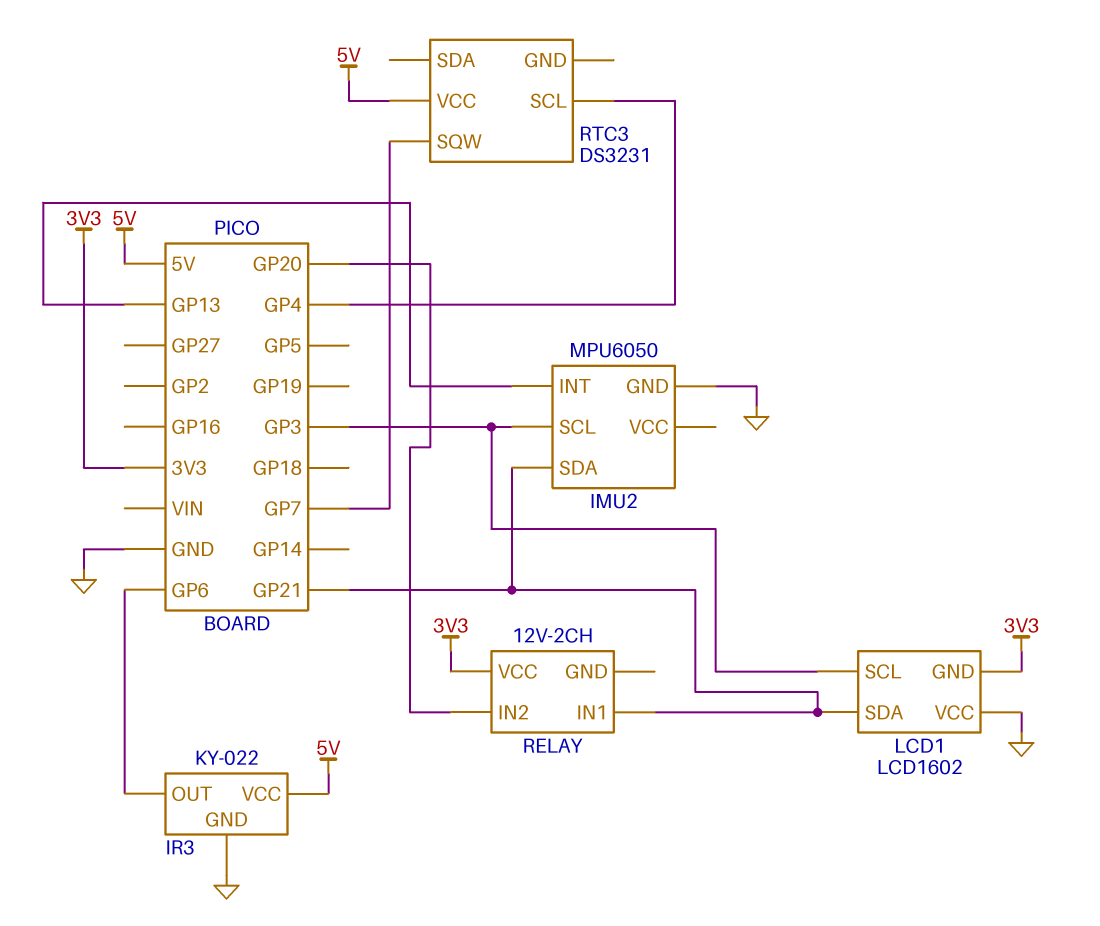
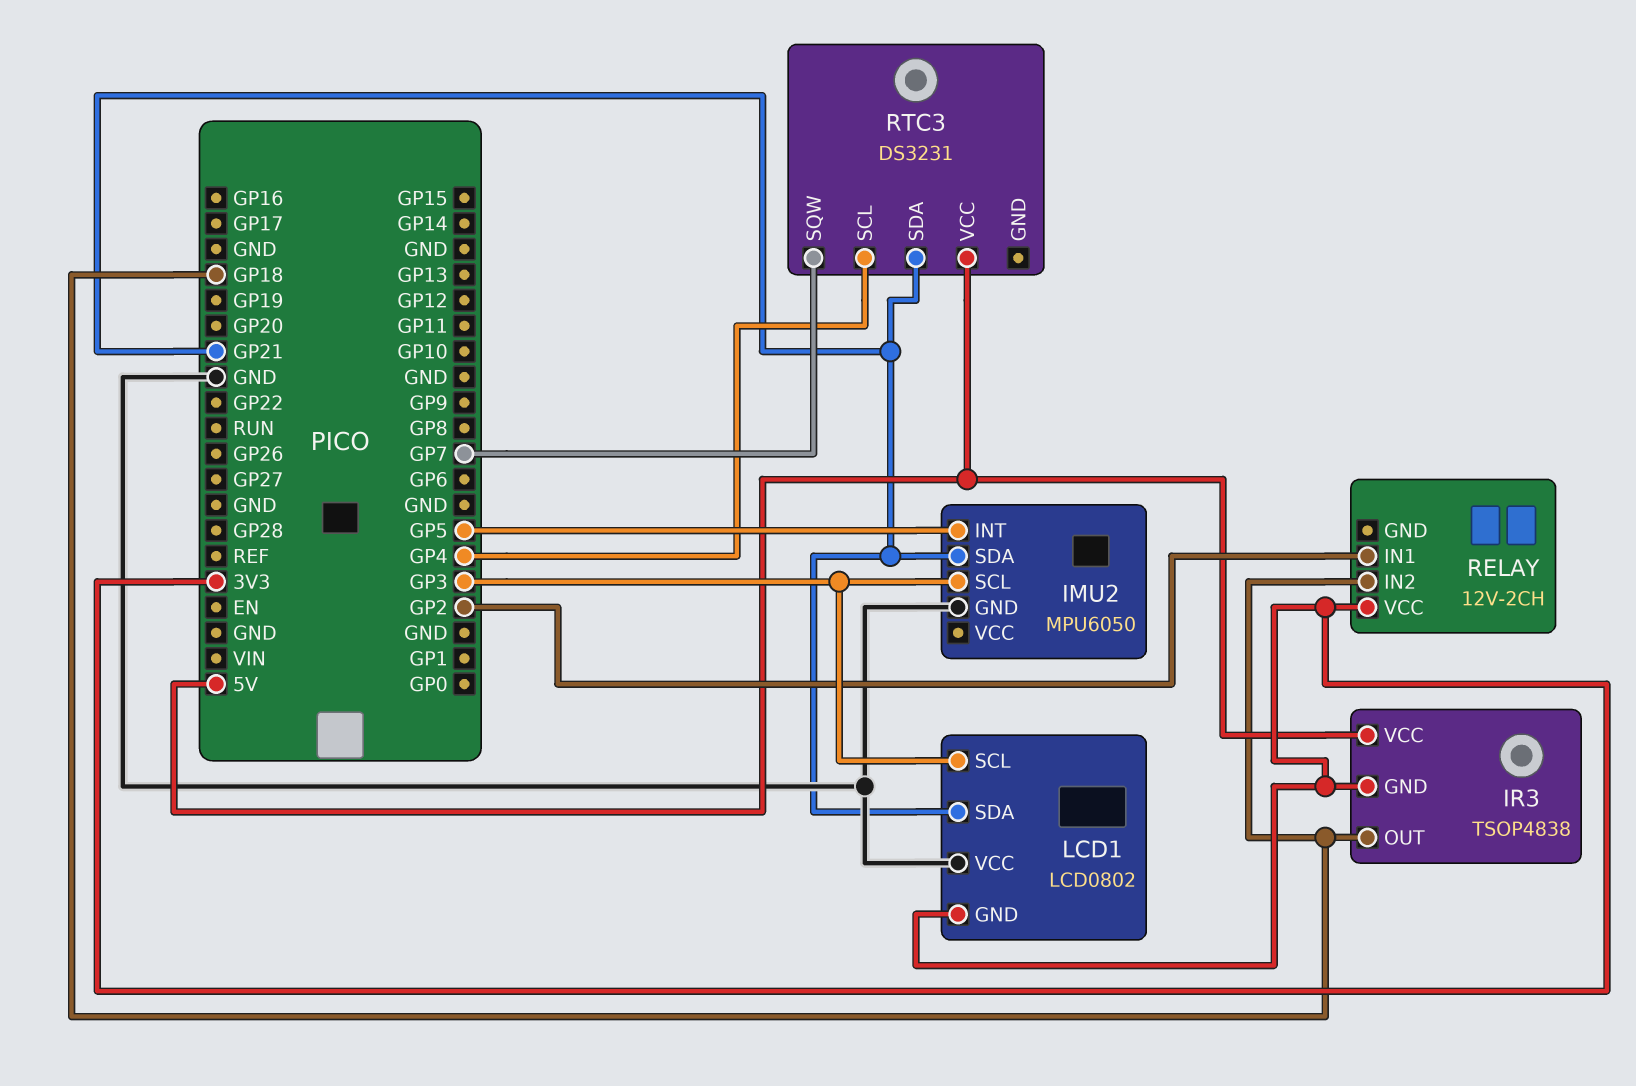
IMU2 pin INT: GP13 -> GP5
IR3: KY-022 -> TSOP4838
IR3 pin GND: GND -> 3V3
IR3 pin OUT: GP6 -> GP18
LCD1: LCD1602 -> LCD0802
RELAY pin IN1: GP21 -> GP2
RELAY pin IN2: GP20 -> GP18
RTC3 pin SDA: none -> GP21

